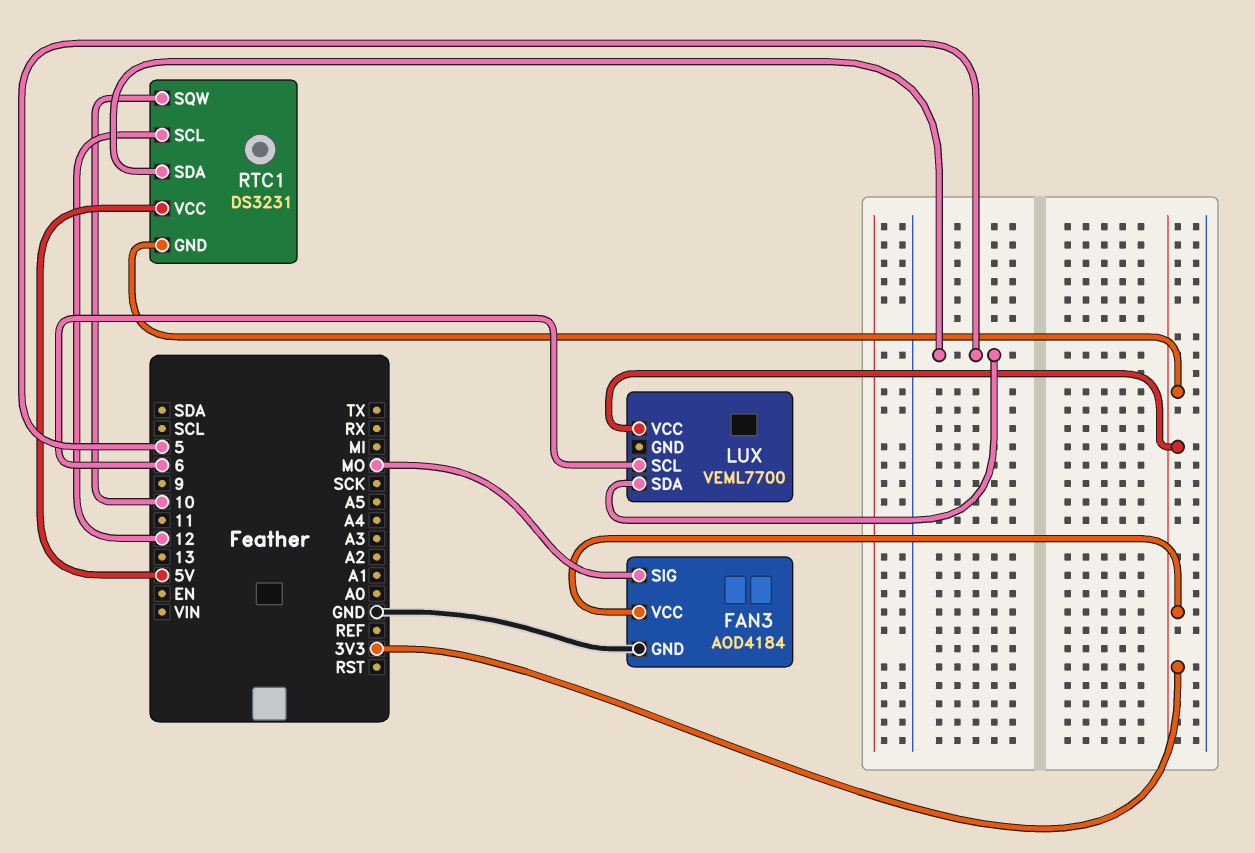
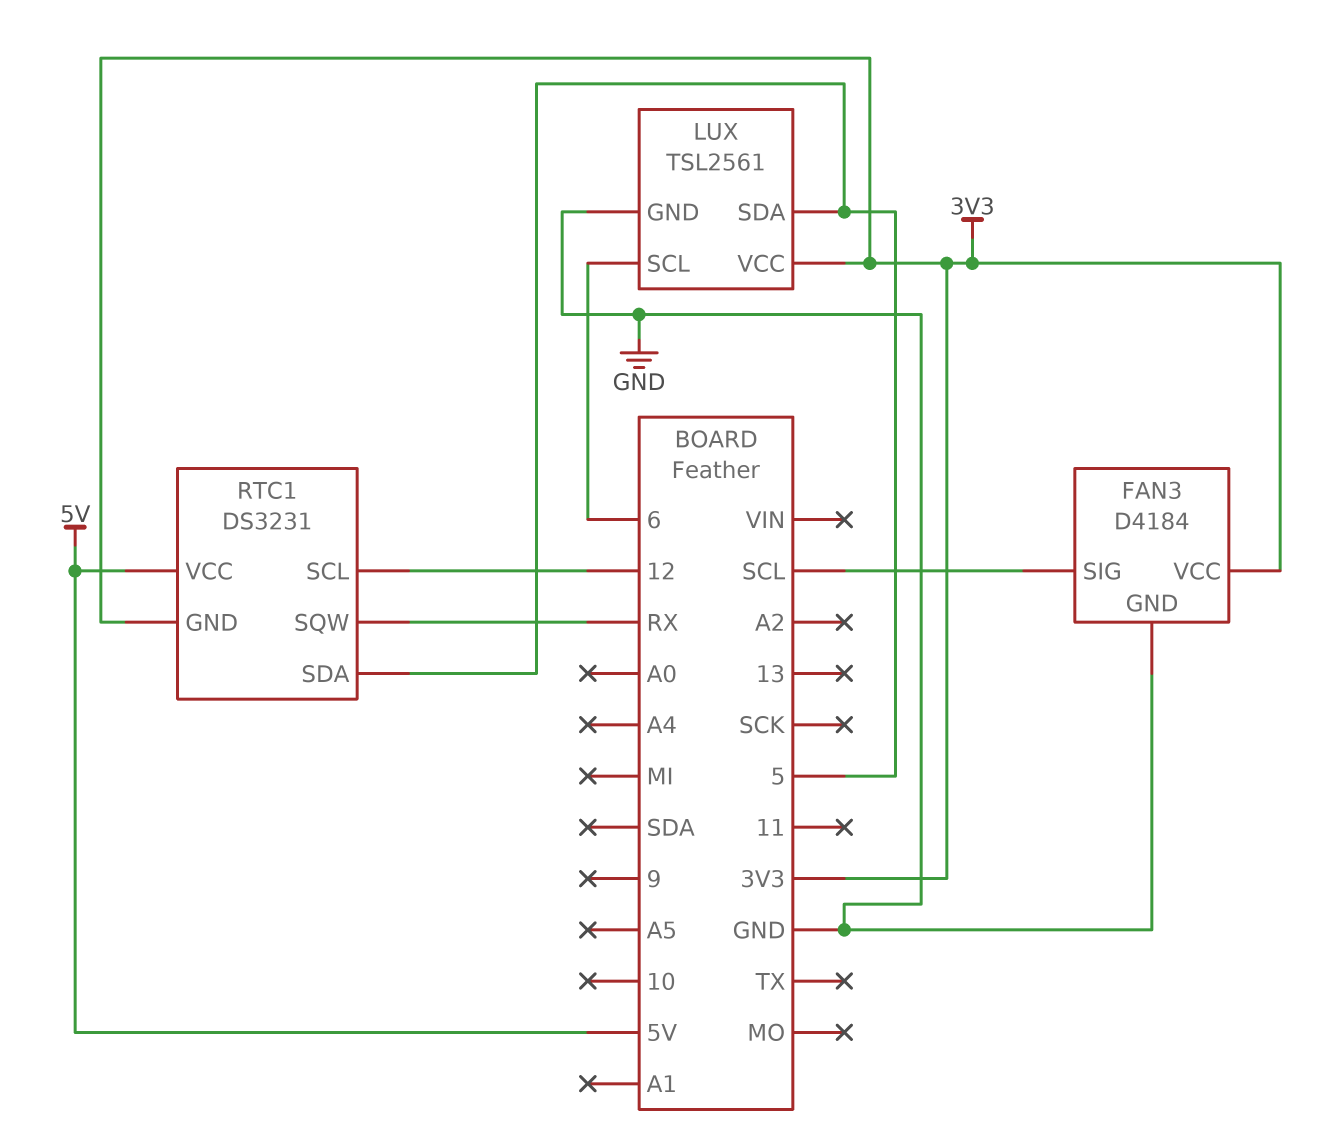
FAN3: AOD4184 -> D4184
FAN3 pin SIG: MO -> SCL
LUX: VEML7700 -> TSL2561
LUX pin GND: none -> GND
RTC1 pin SQW: 10 -> RX

